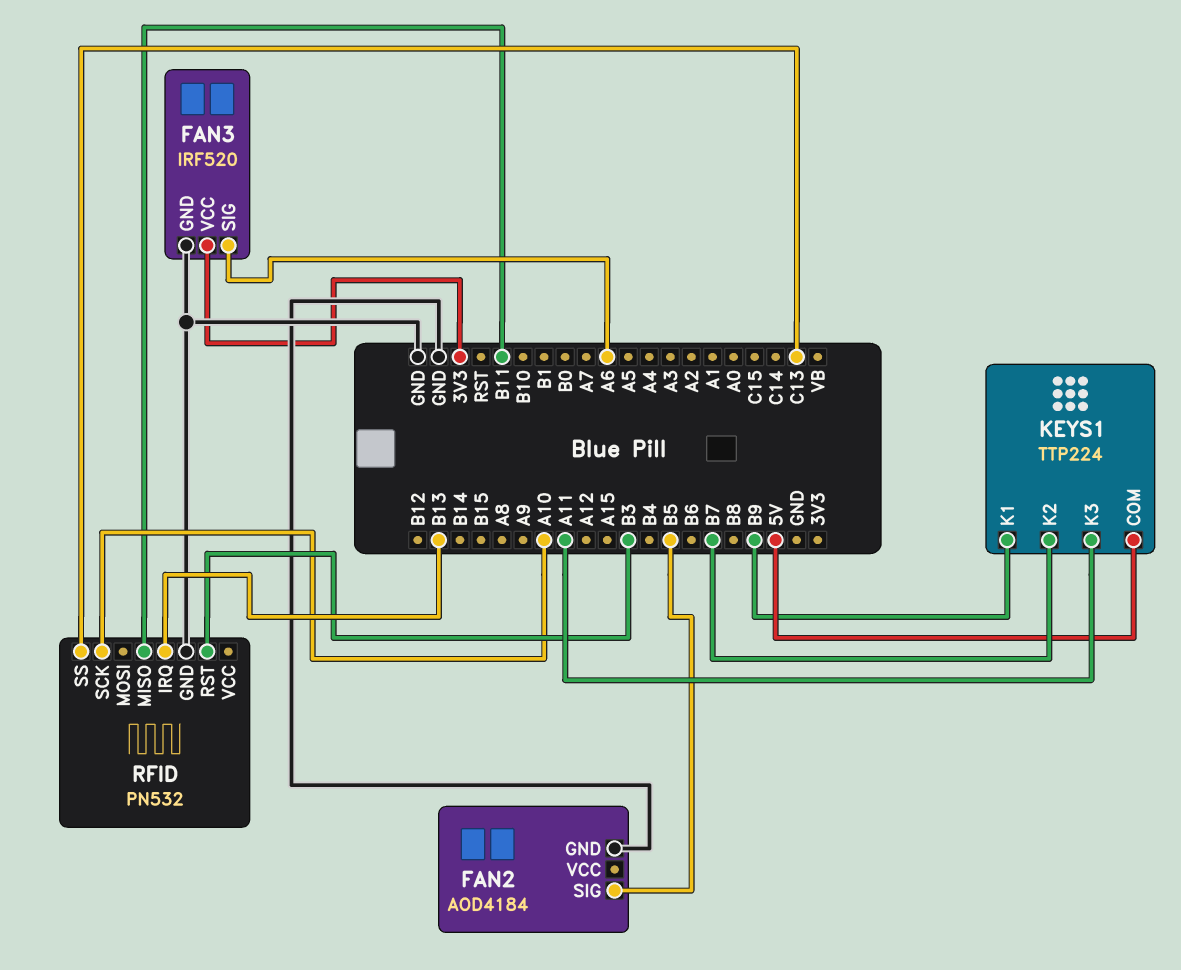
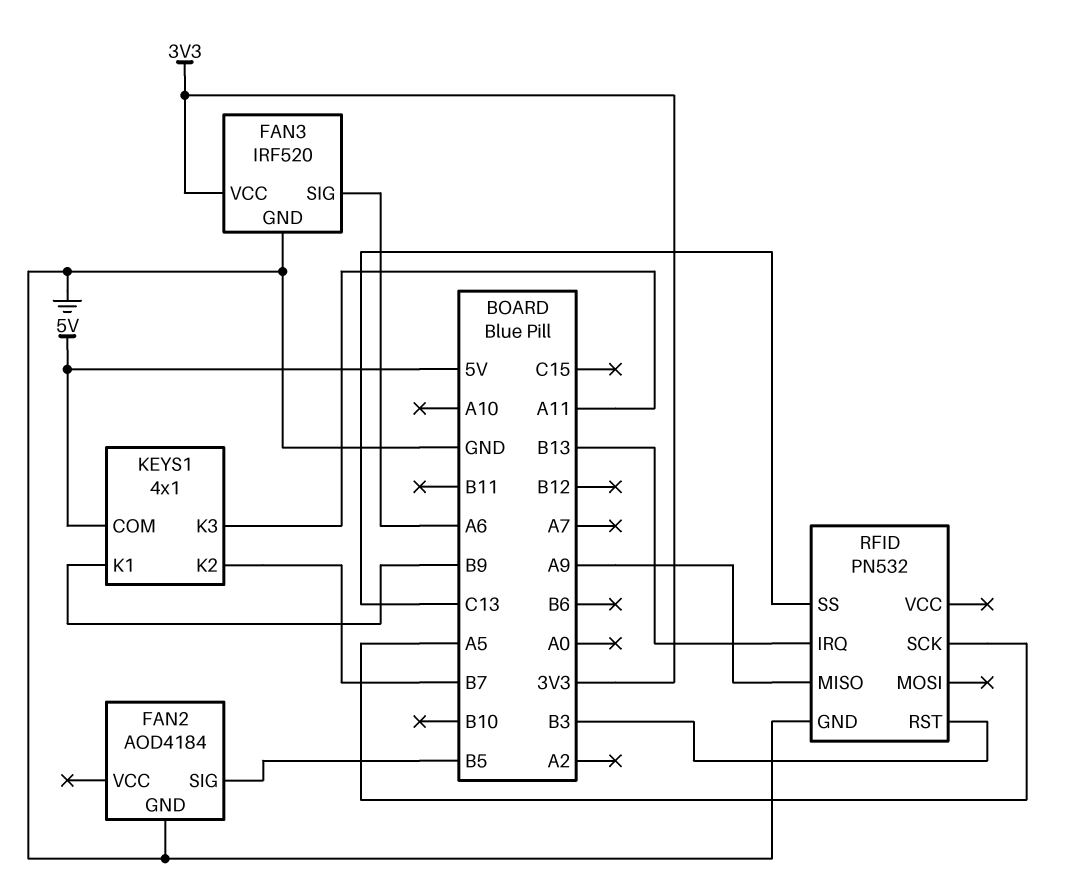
KEYS1: TTP224 -> 4x1
RFID pin MISO: B11 -> A9
RFID pin SCK: A10 -> A5

